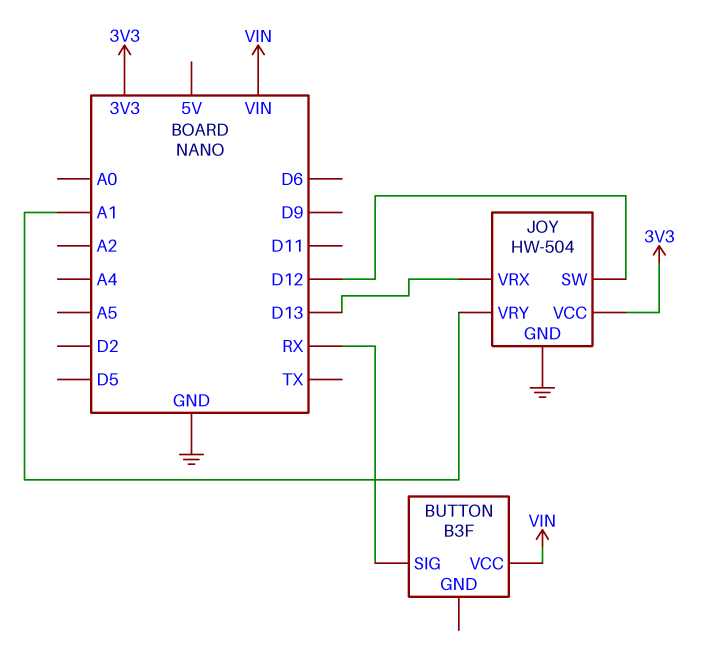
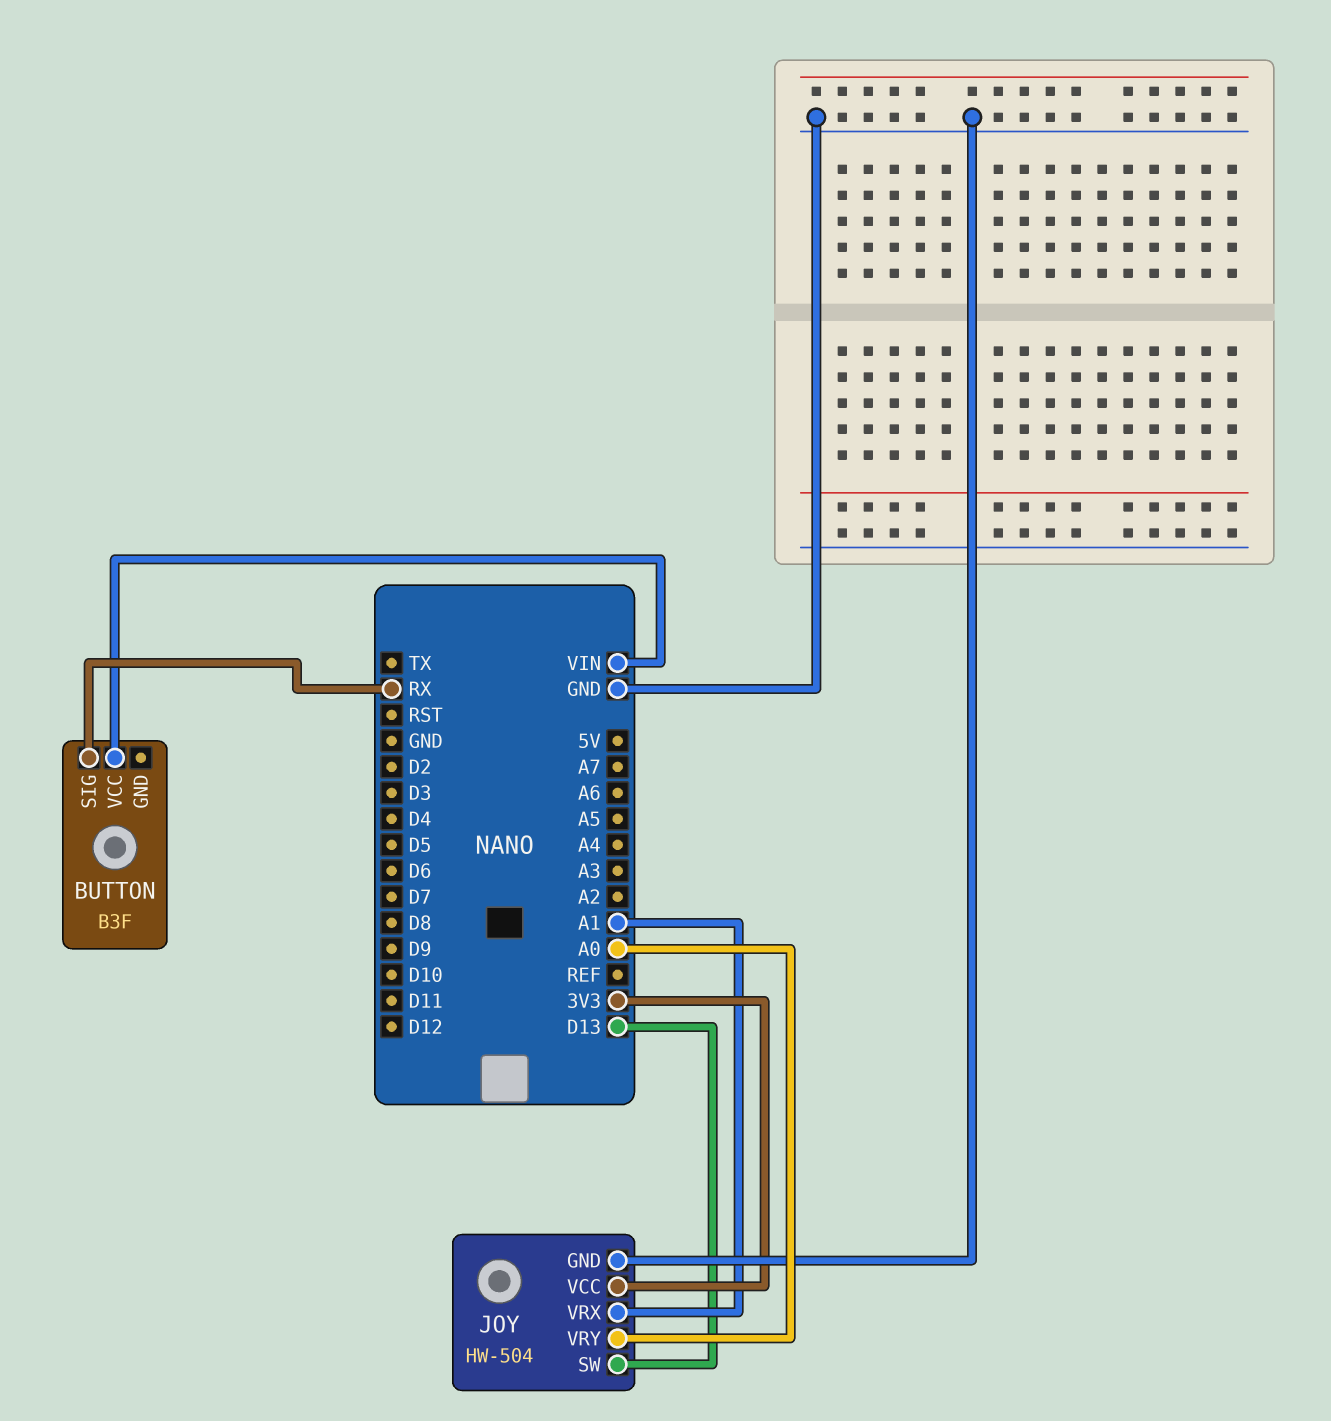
JOY pin SW: D12 -> D13
JOY pin VRX: D13 -> A1
JOY pin VRY: A1 -> A0

